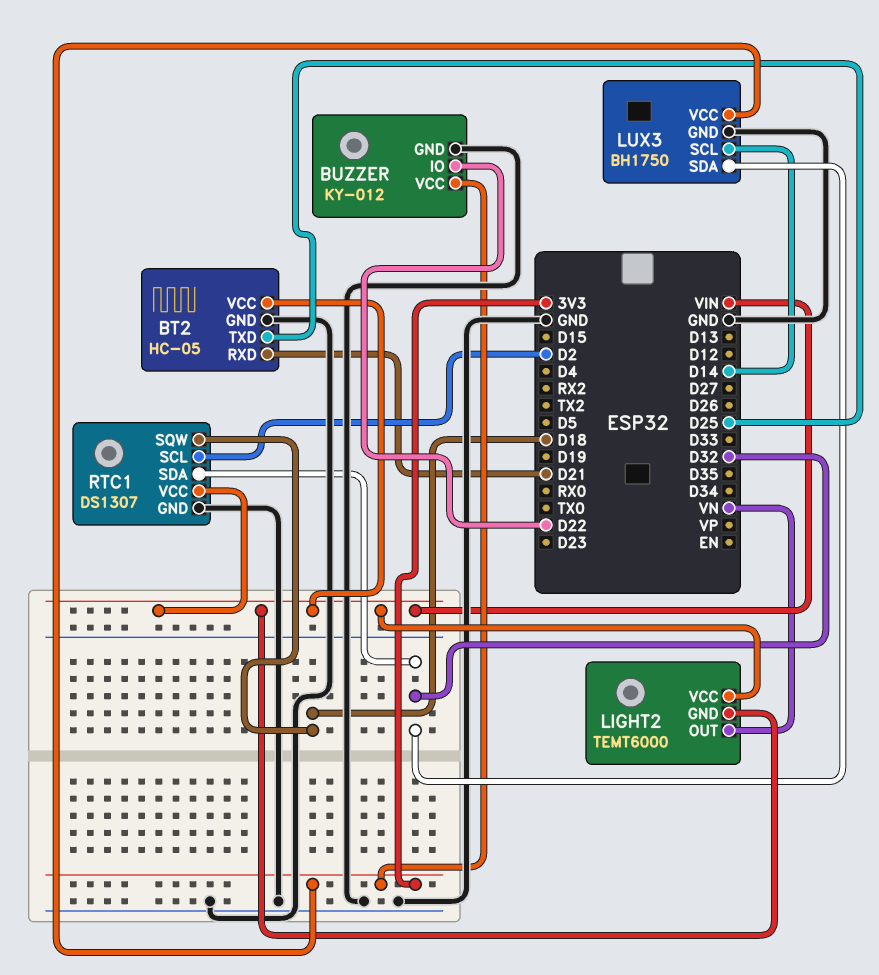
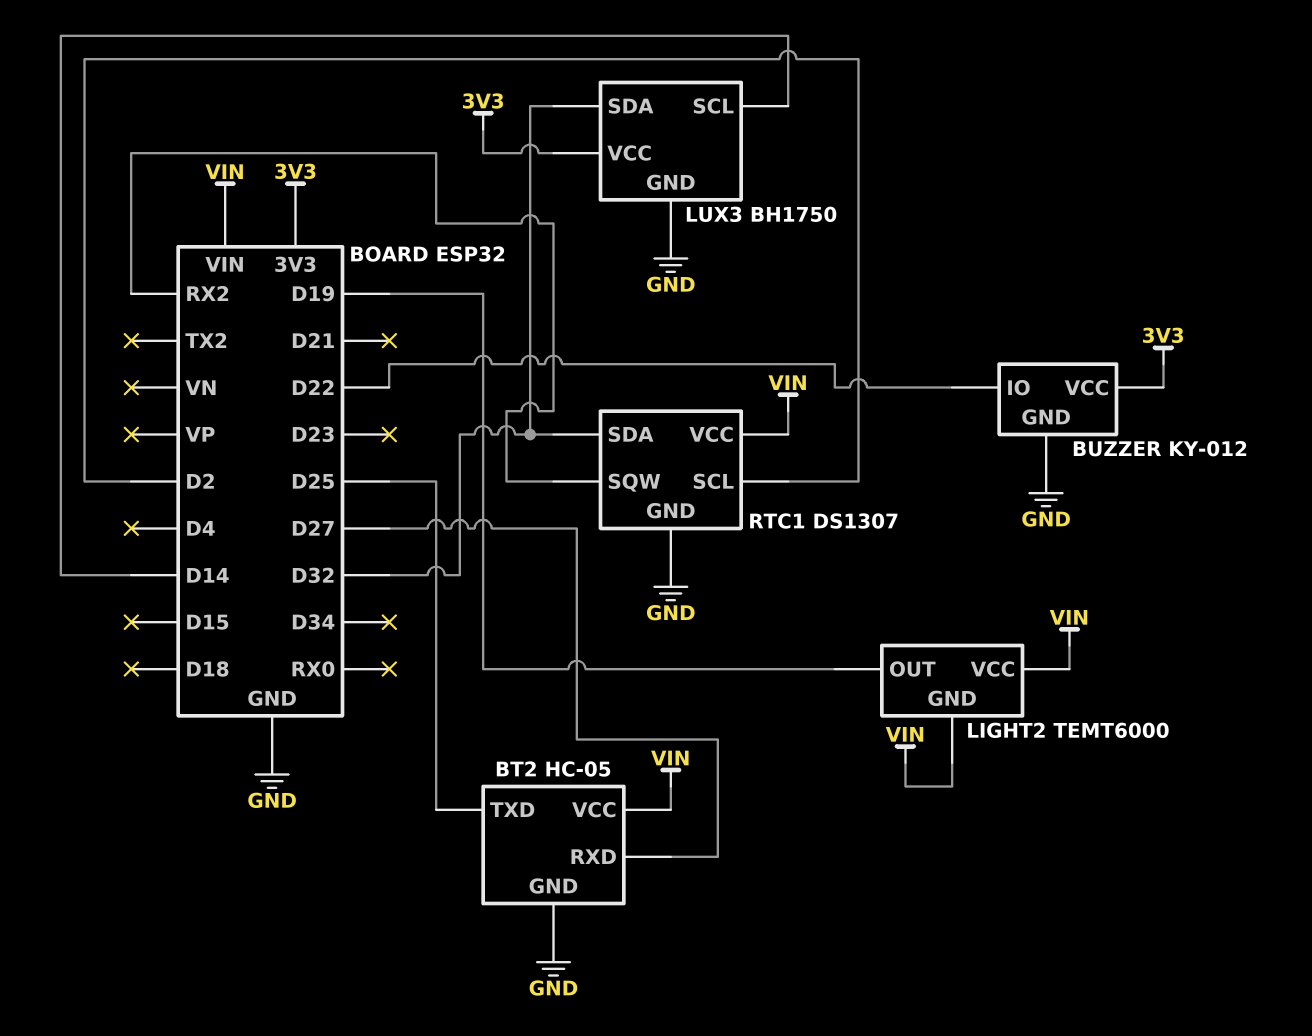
BT2 pin RXD: D21 -> D27
LIGHT2 pin OUT: VN -> D19
RTC1 pin SQW: D18 -> RX2

